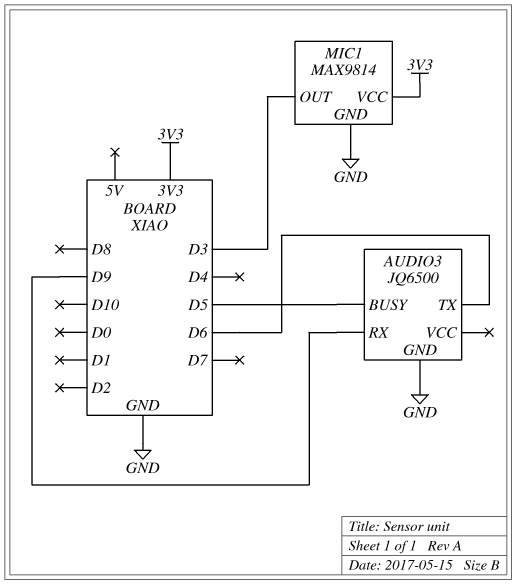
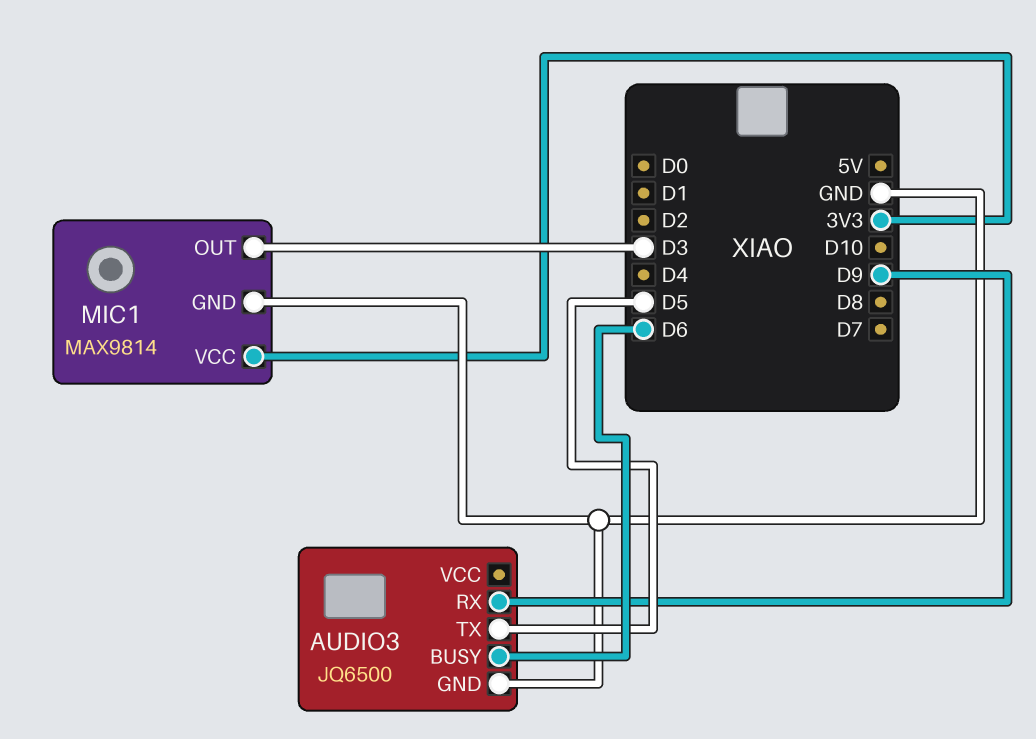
AUDIO3 pin BUSY: D5 -> D6
AUDIO3 pin TX: D6 -> D5

